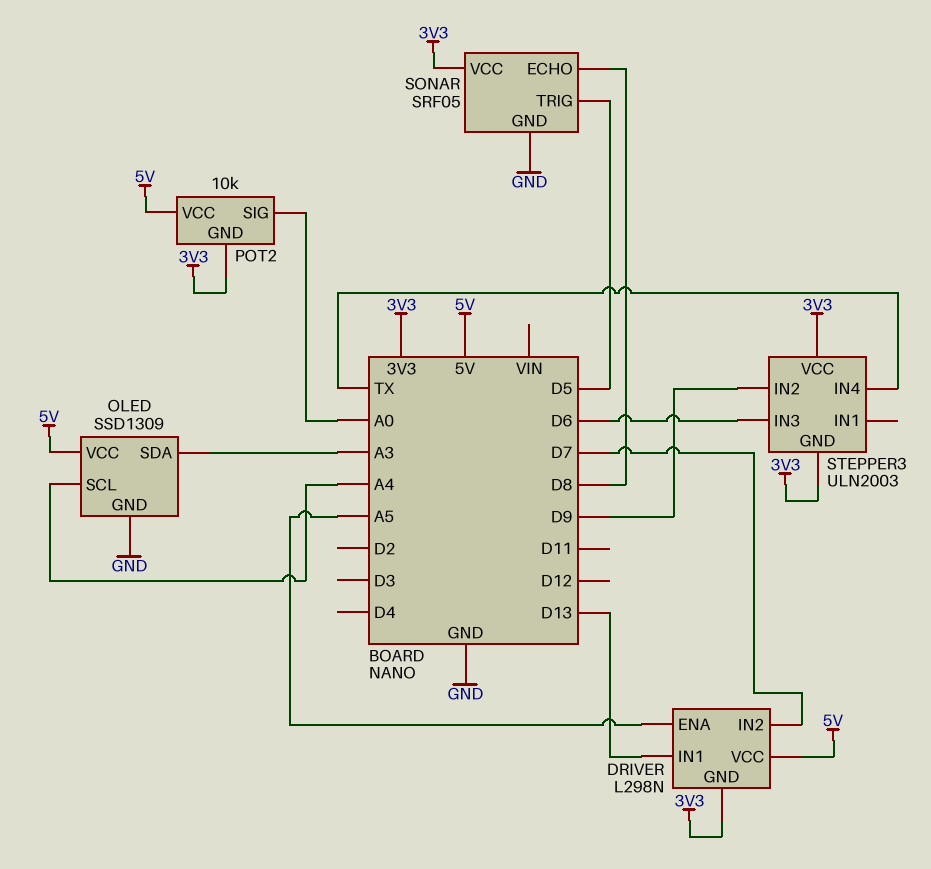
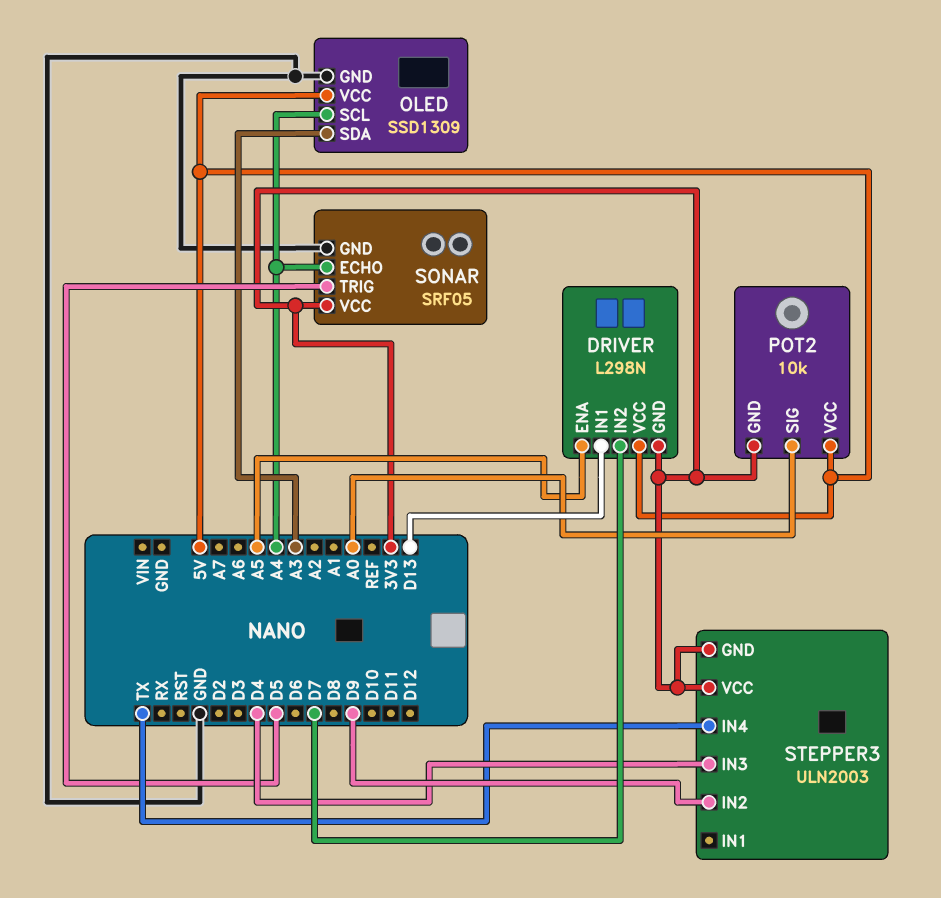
SONAR pin ECHO: D8 -> A4
STEPPER3 pin IN3: D6 -> D4

